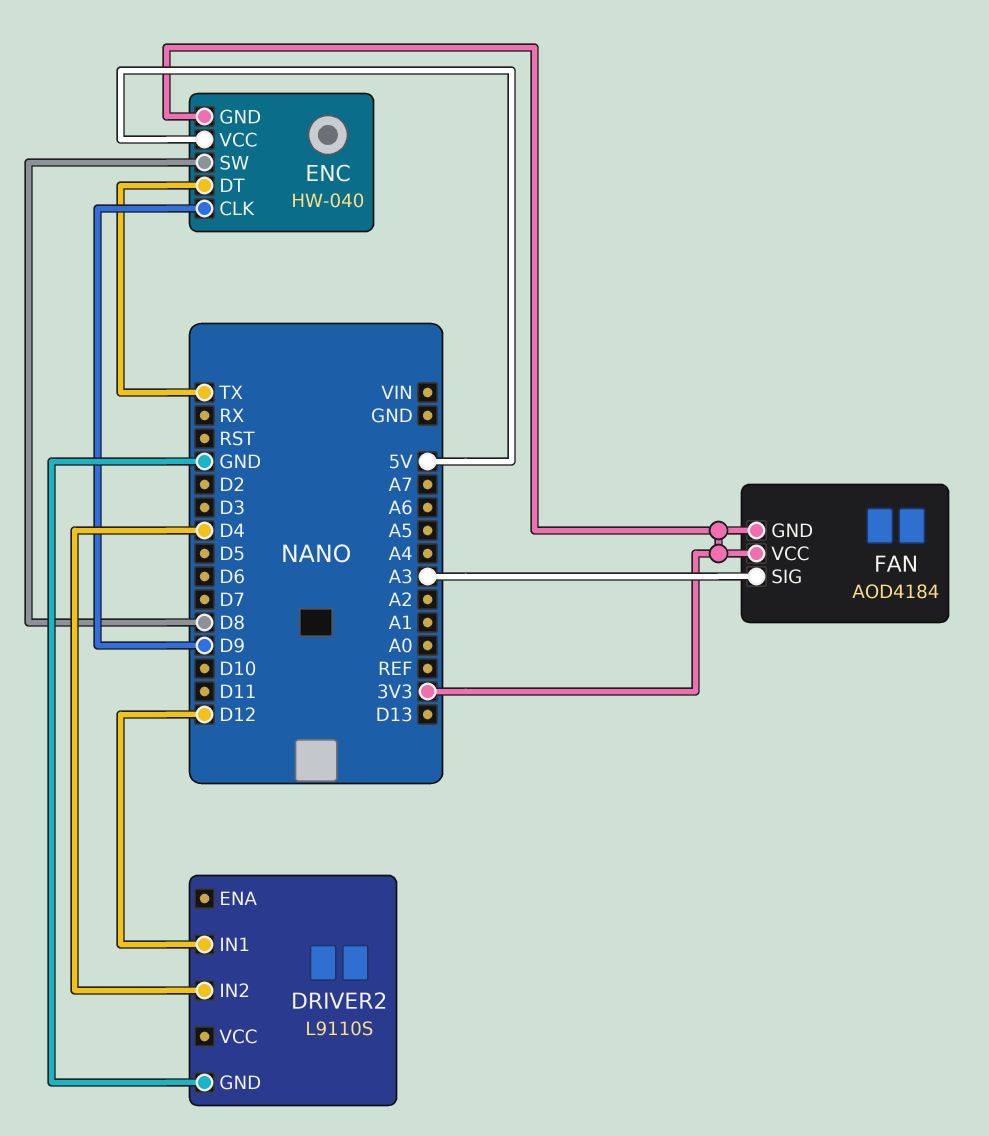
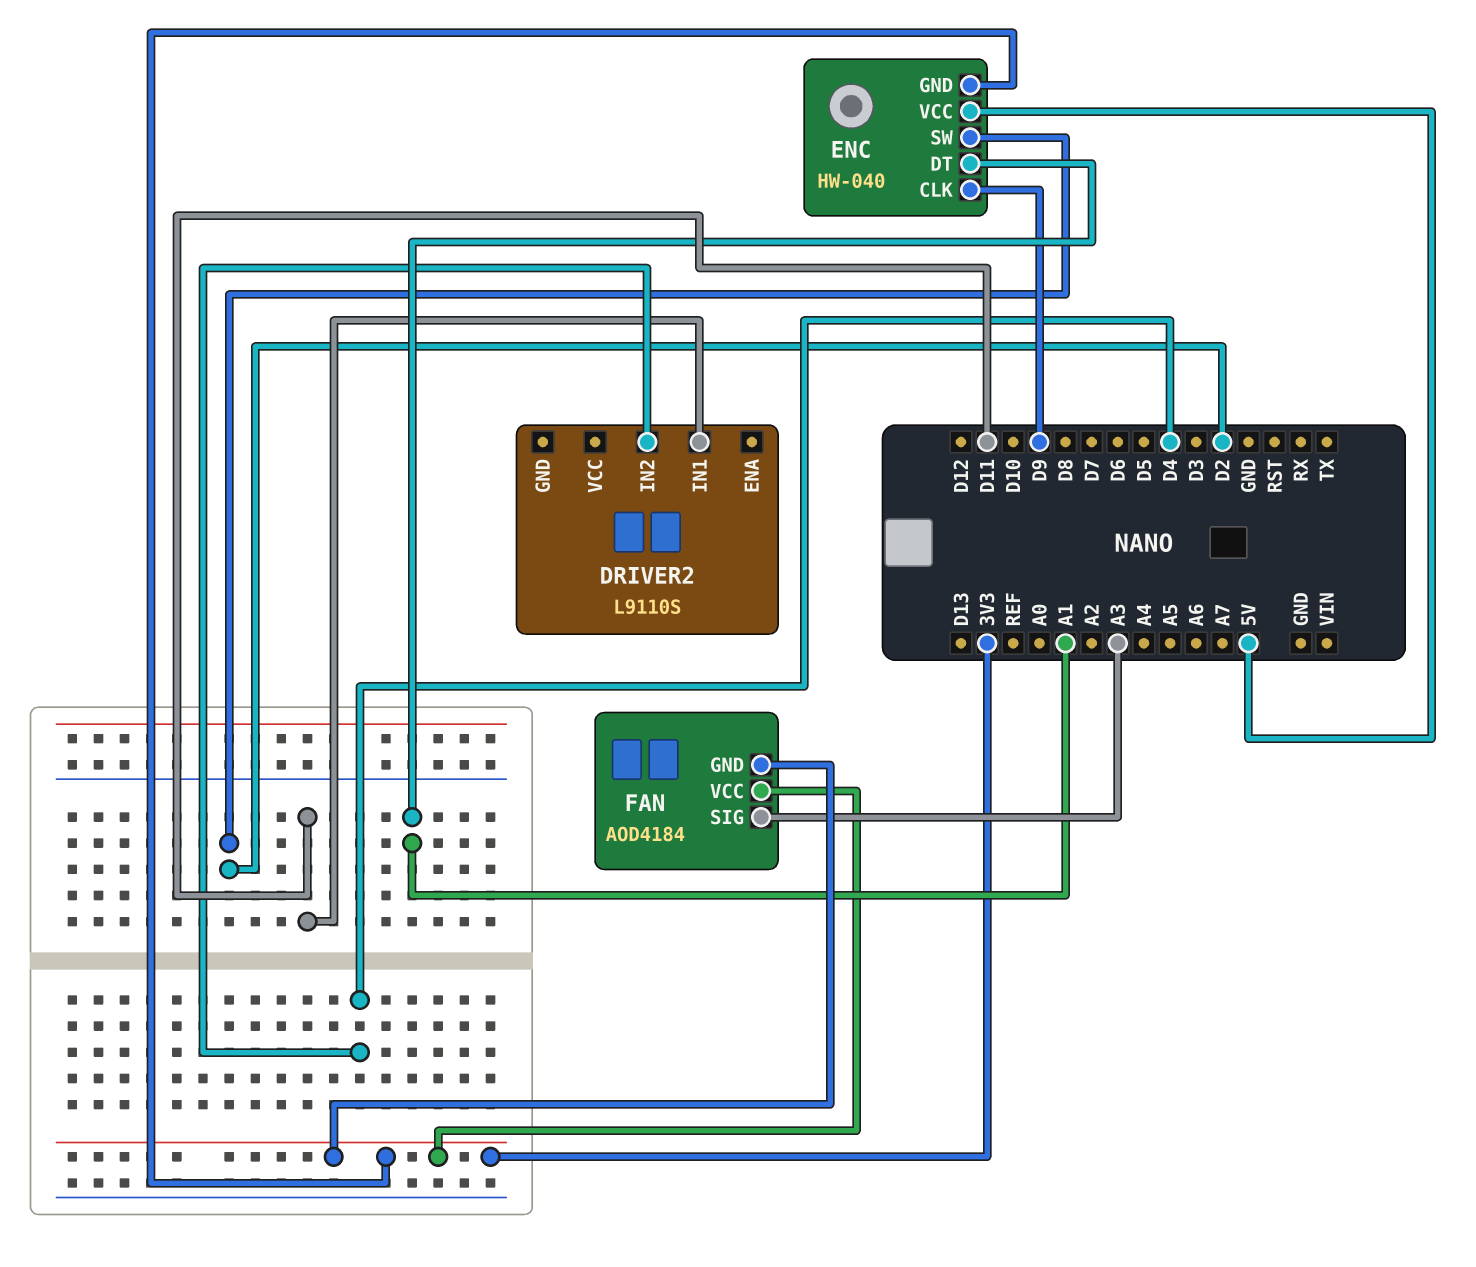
DRIVER2 pin GND: GND -> none
DRIVER2 pin IN1: D12 -> D11
ENC pin DT: TX -> A1
ENC pin SW: D8 -> D2

